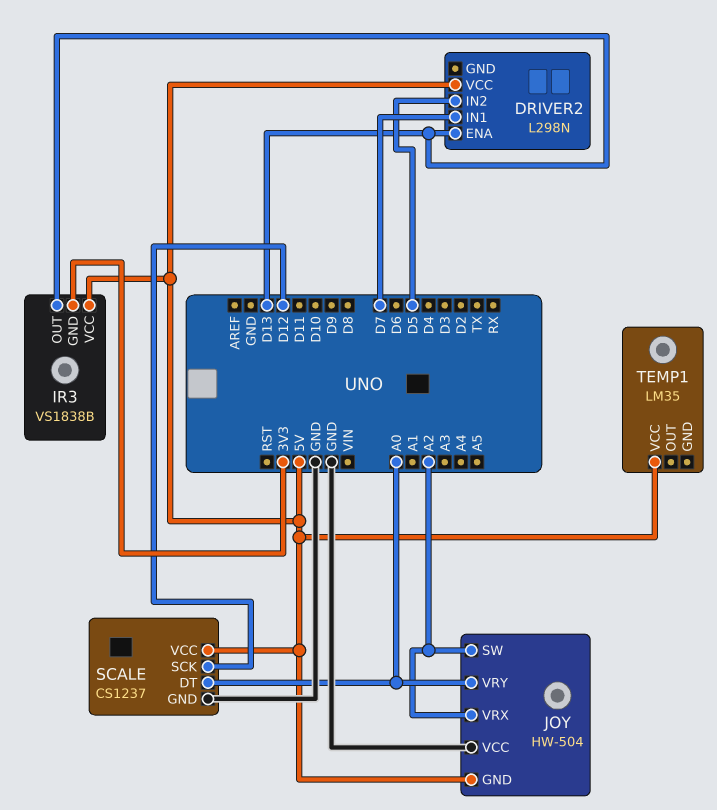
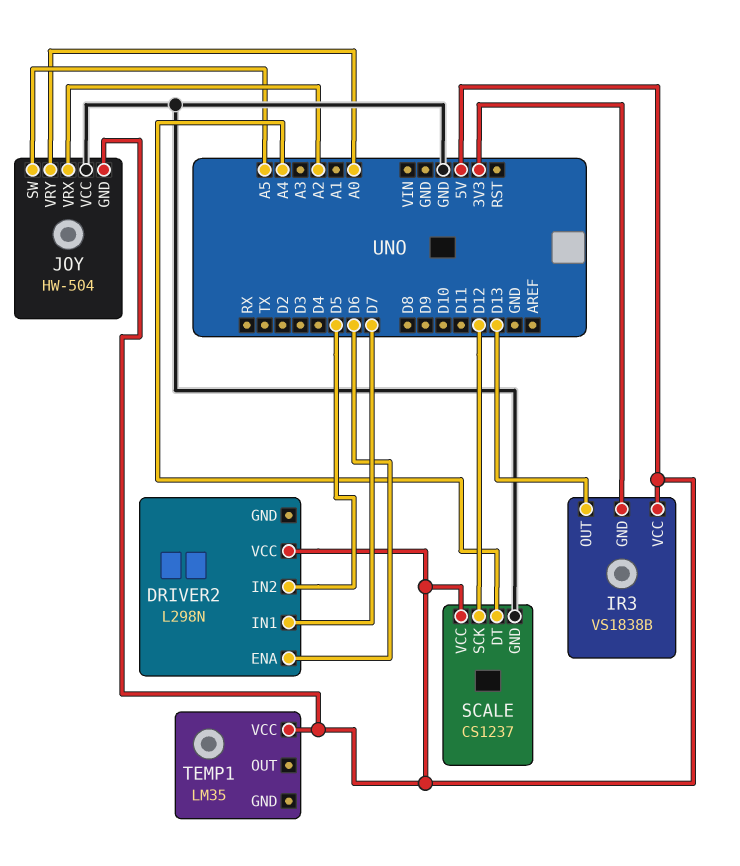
DRIVER2 pin ENA: D13 -> D6
JOY pin SW: A2 -> A5
SCALE pin DT: A0 -> A4

